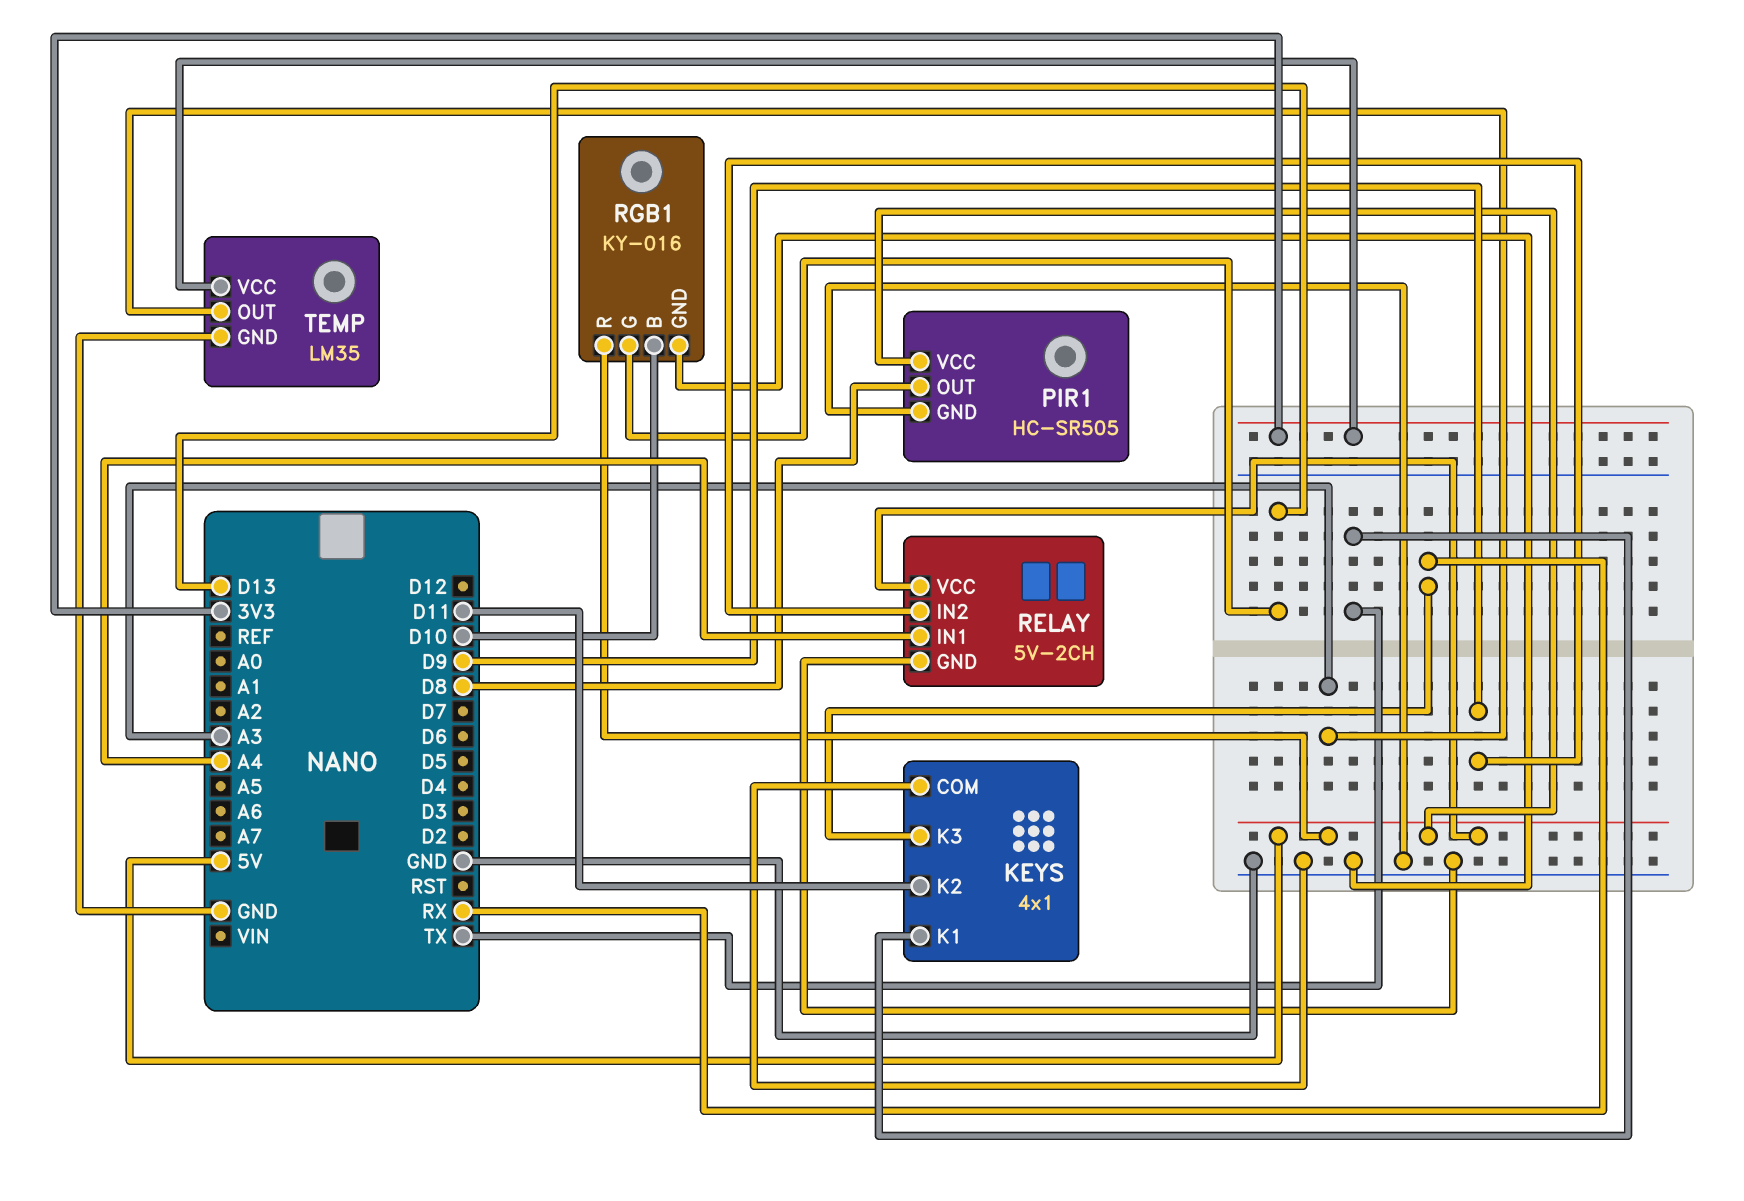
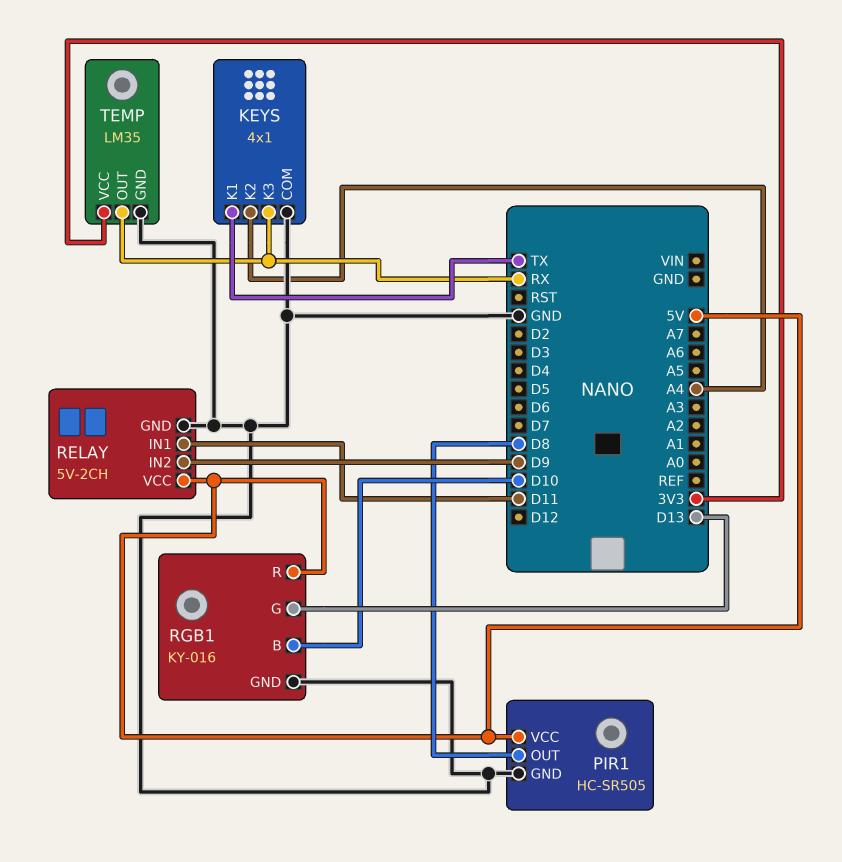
KEYS pin K2: D11 -> A4
RELAY pin IN1: A4 -> D11
TEMP pin OUT: A3 -> RX

